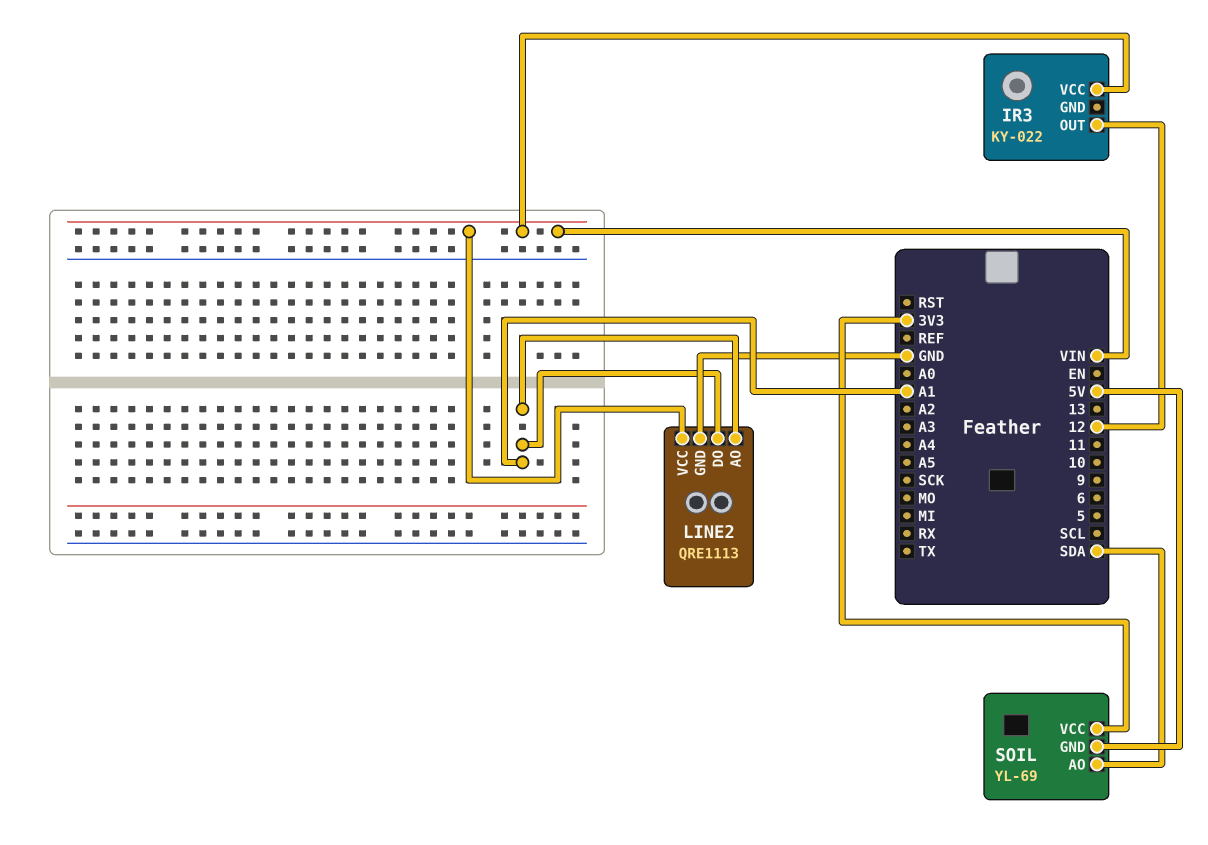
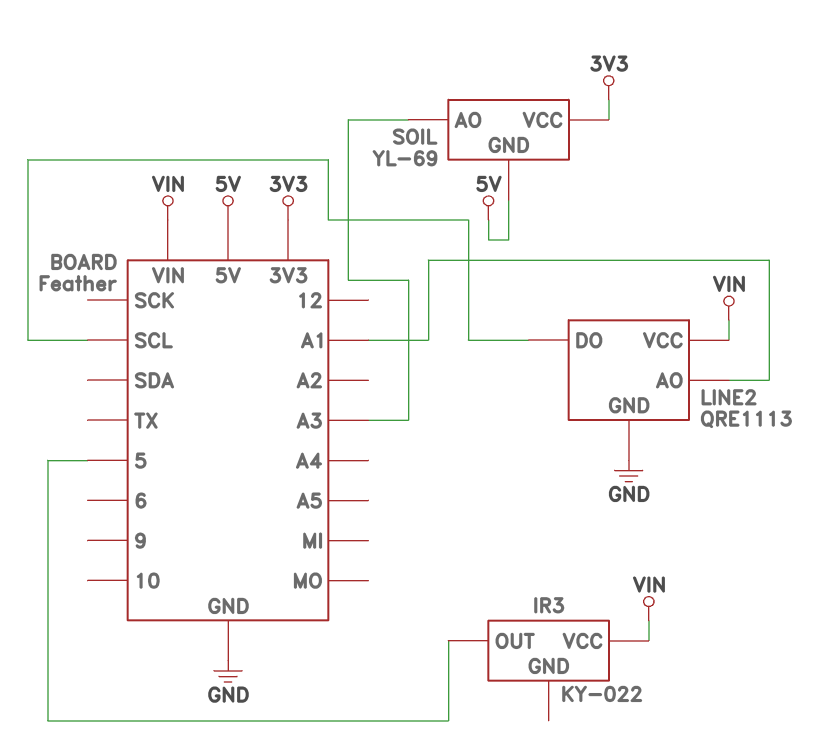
IR3 pin OUT: 12 -> 5
LINE2 pin DO: A1 -> SCL
SOIL pin AO: SDA -> A3

